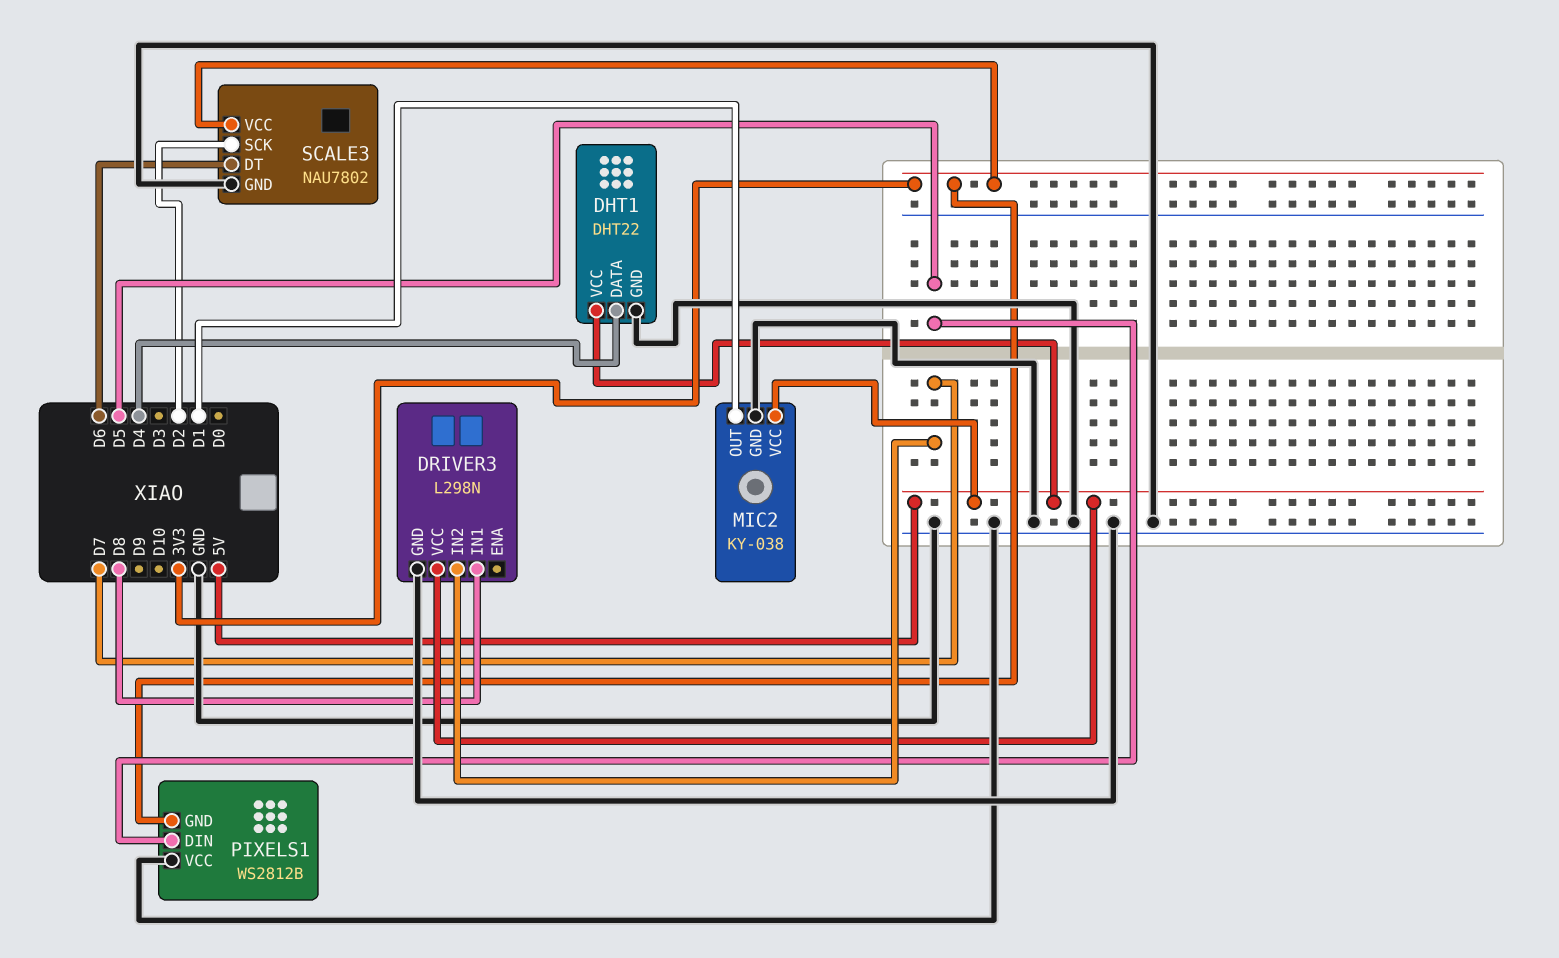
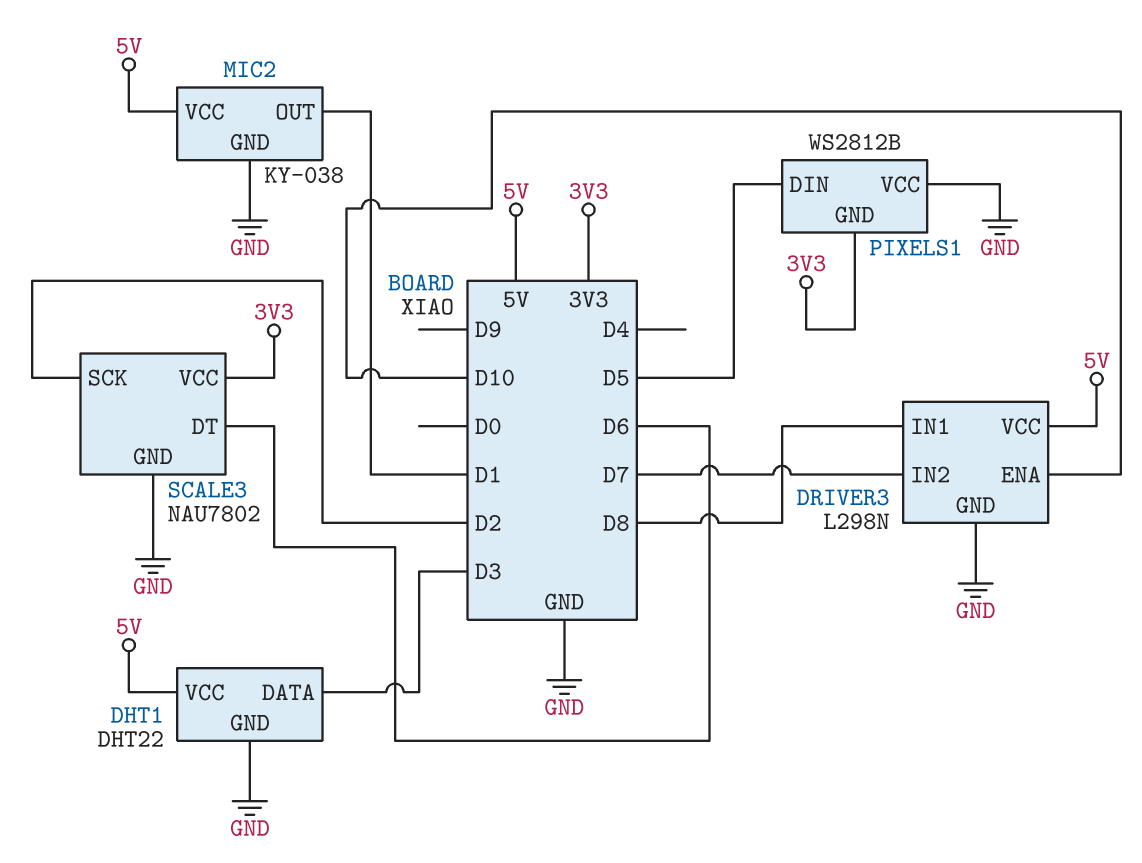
DHT1 pin DATA: D4 -> D3
DRIVER3 pin ENA: none -> D10

